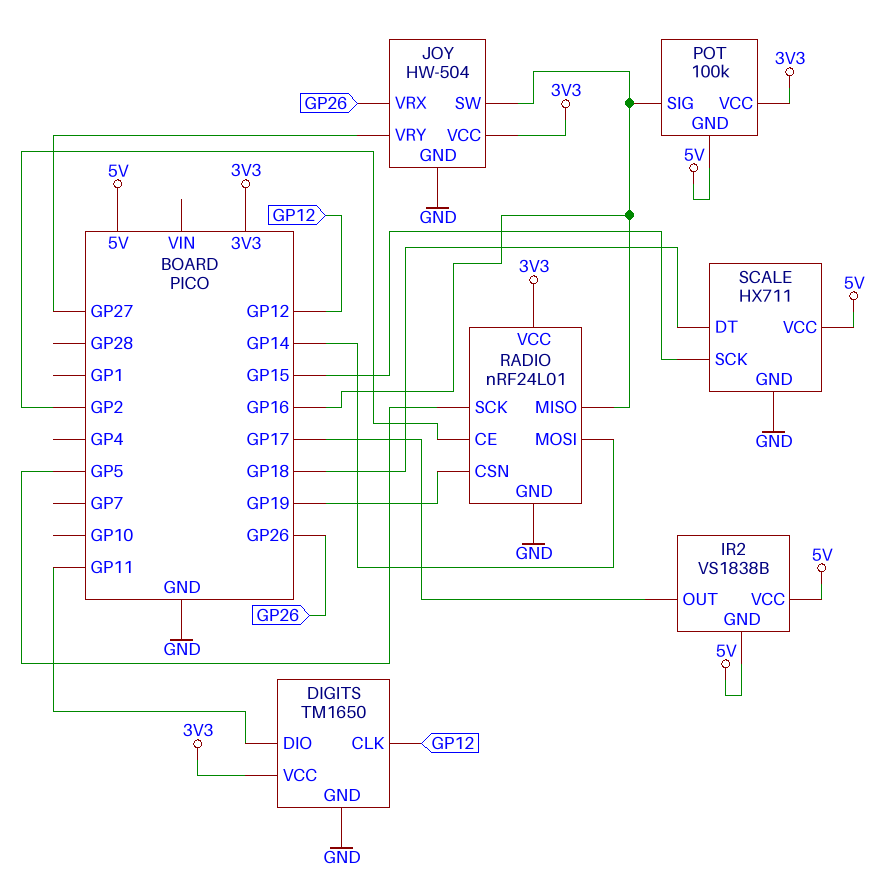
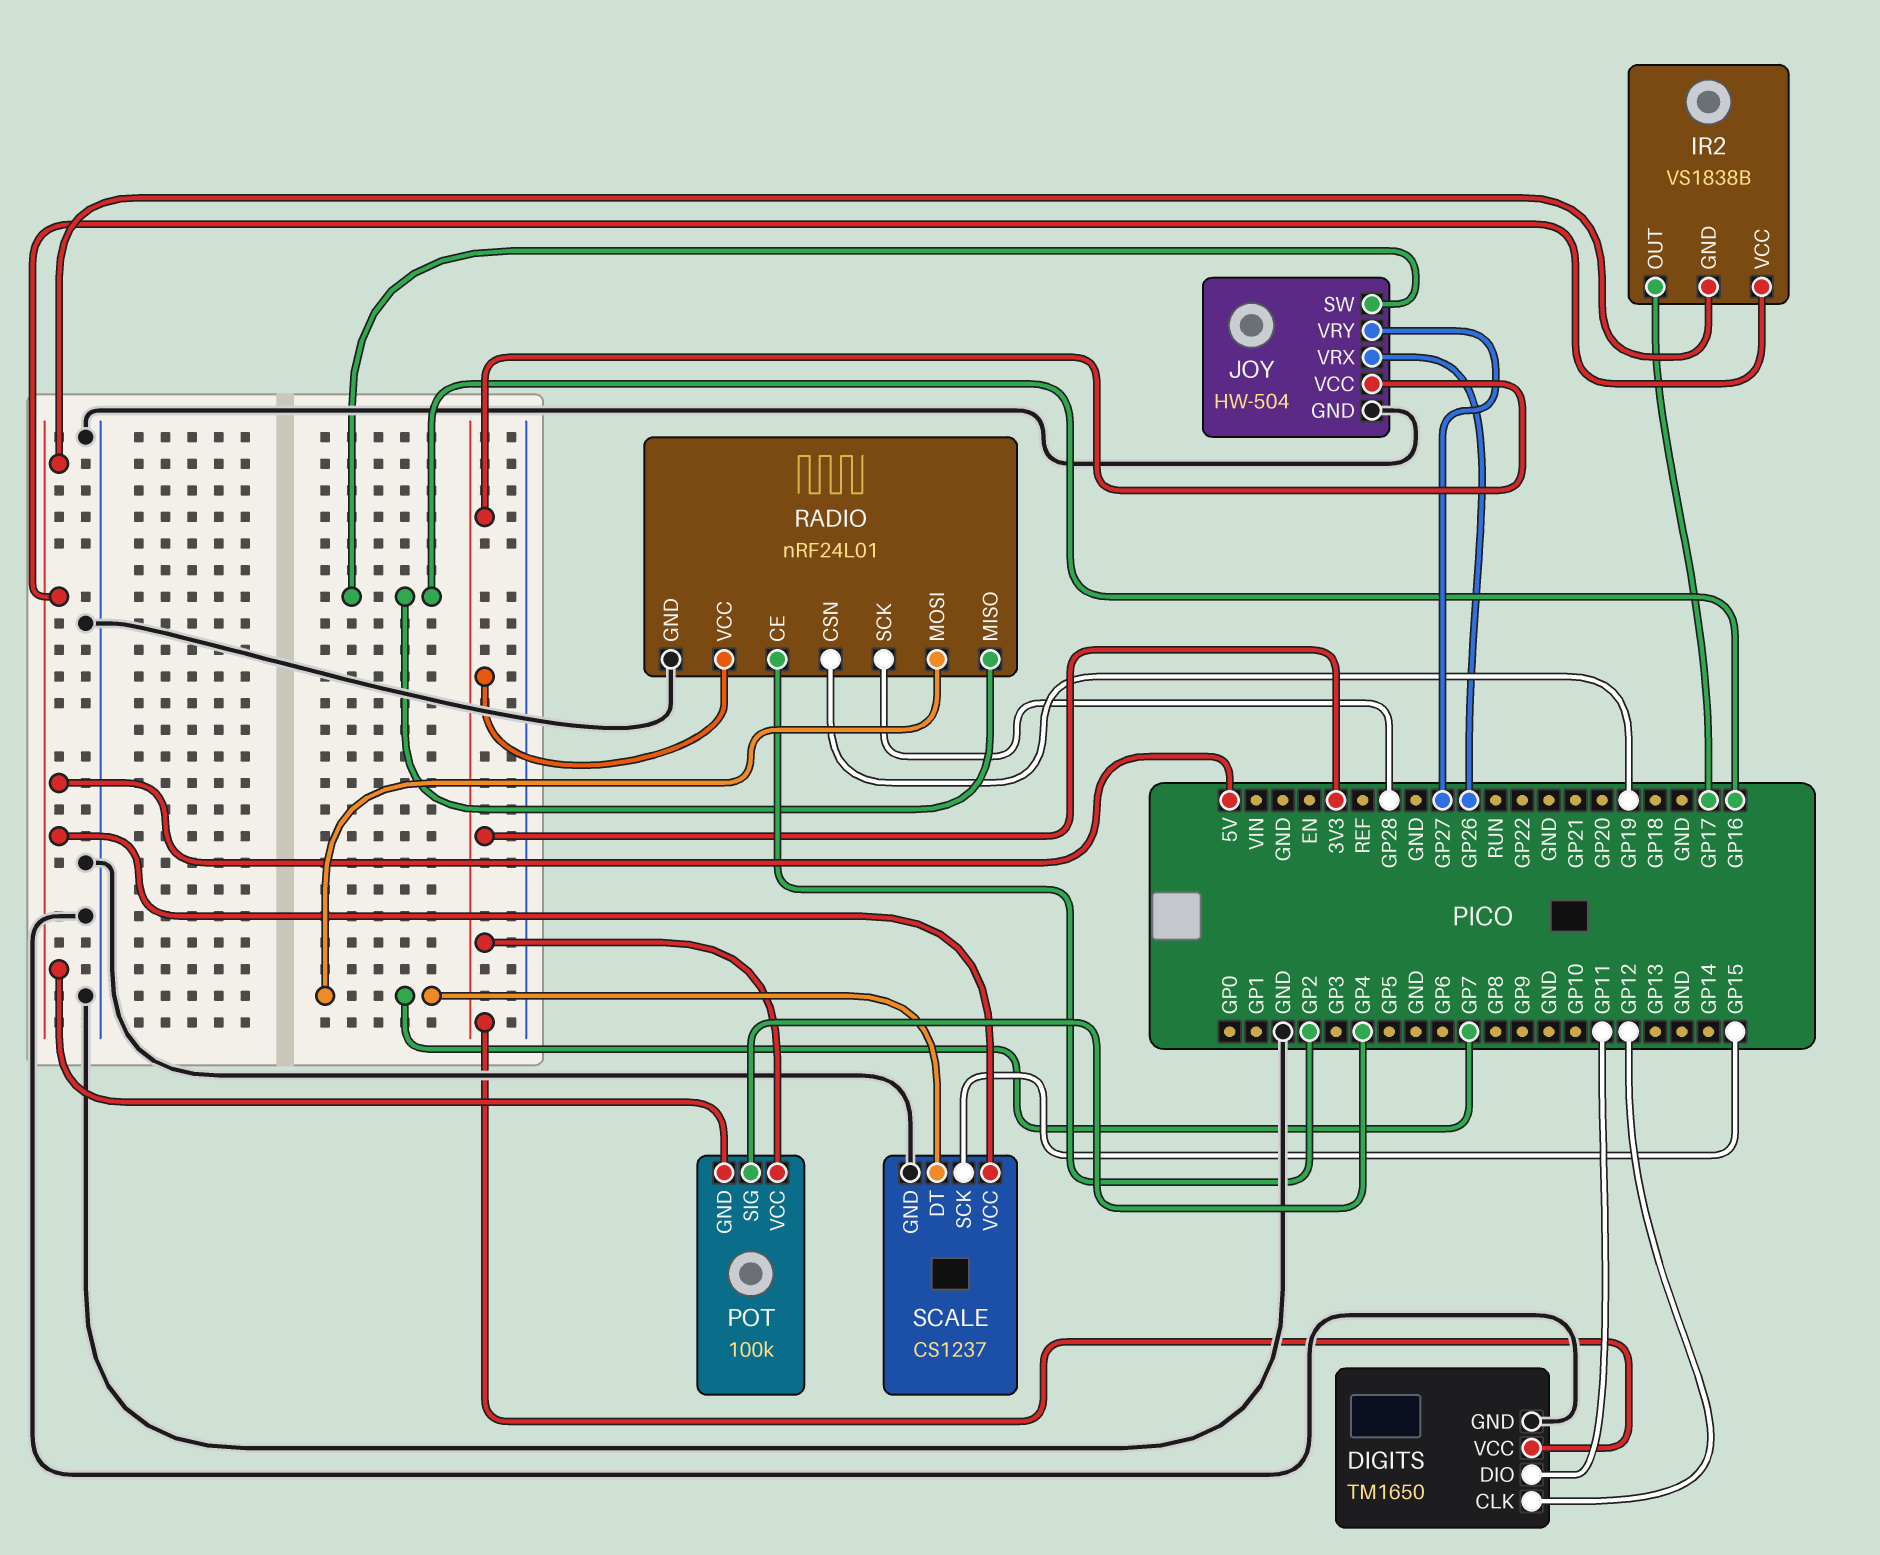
POT pin SIG: GP16 -> GP4
RADIO pin MOSI: GP14 -> GP7
RADIO pin SCK: GP5 -> GP28
SCALE: HX711 -> CS1237
SCALE pin DT: GP18 -> GP7

